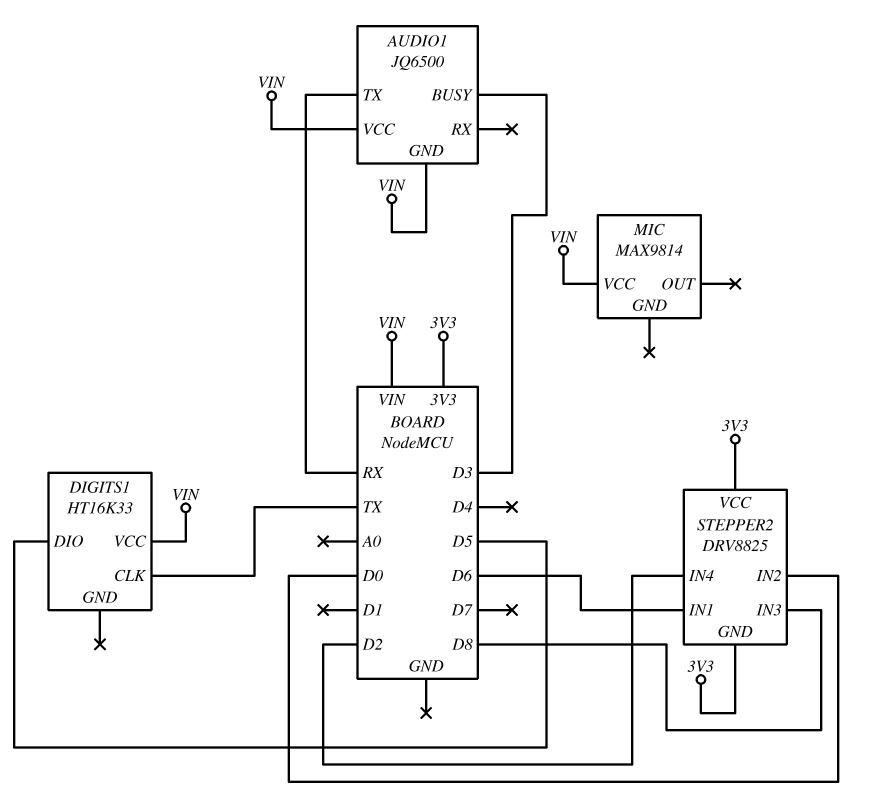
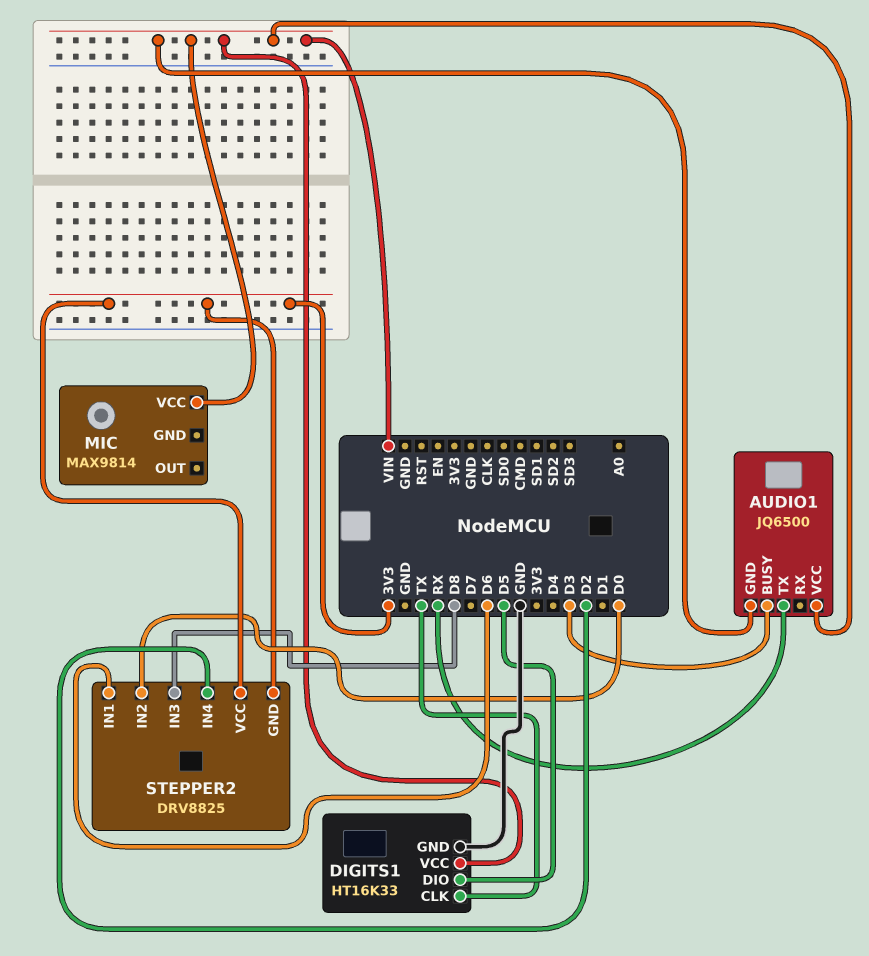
DIGITS1 pin GND: none -> GND

